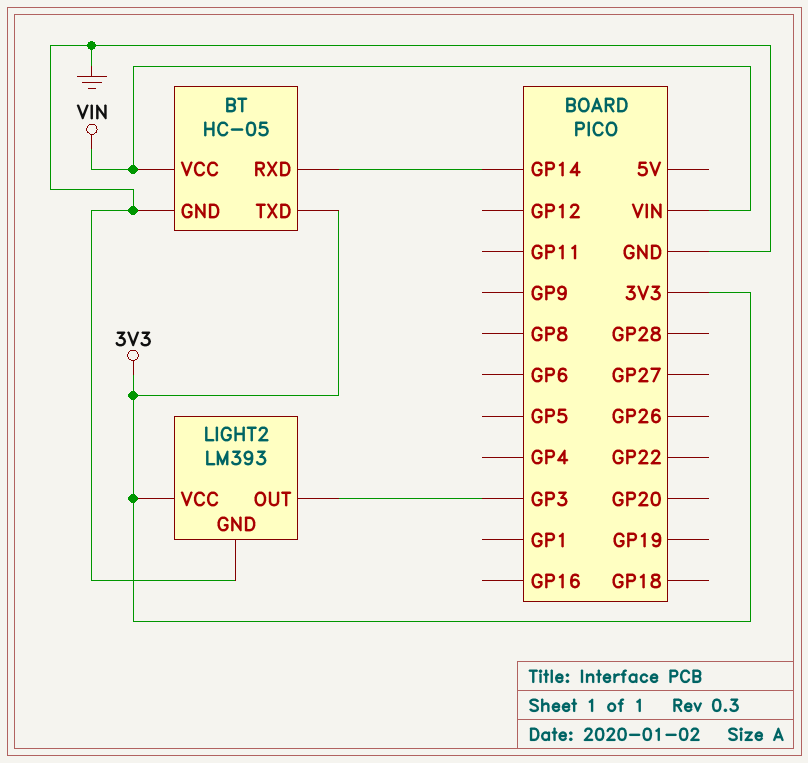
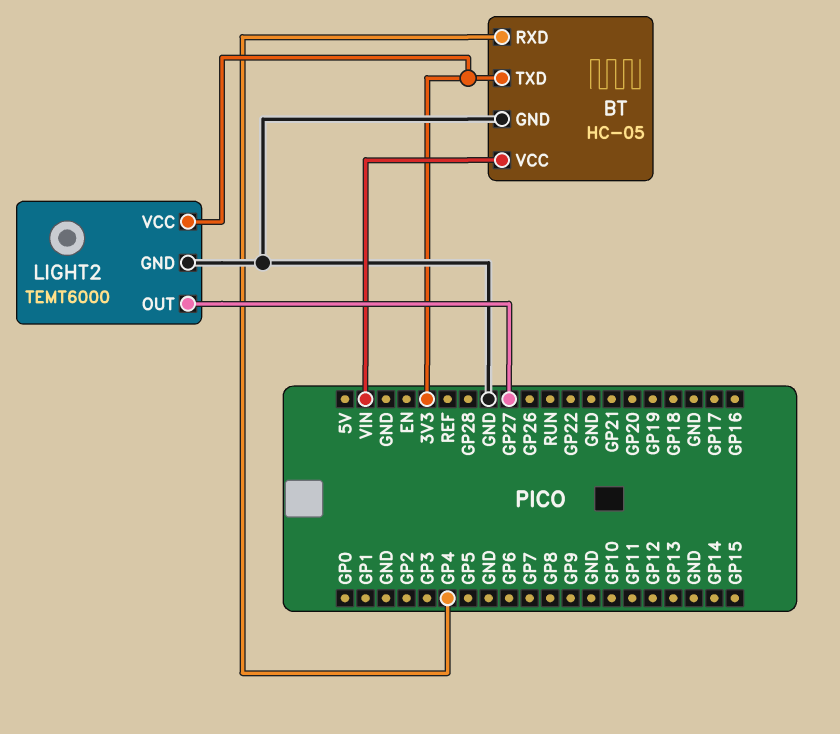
BT pin RXD: GP14 -> GP4
LIGHT2: LM393 -> TEMT6000
LIGHT2 pin OUT: GP3 -> GP27

